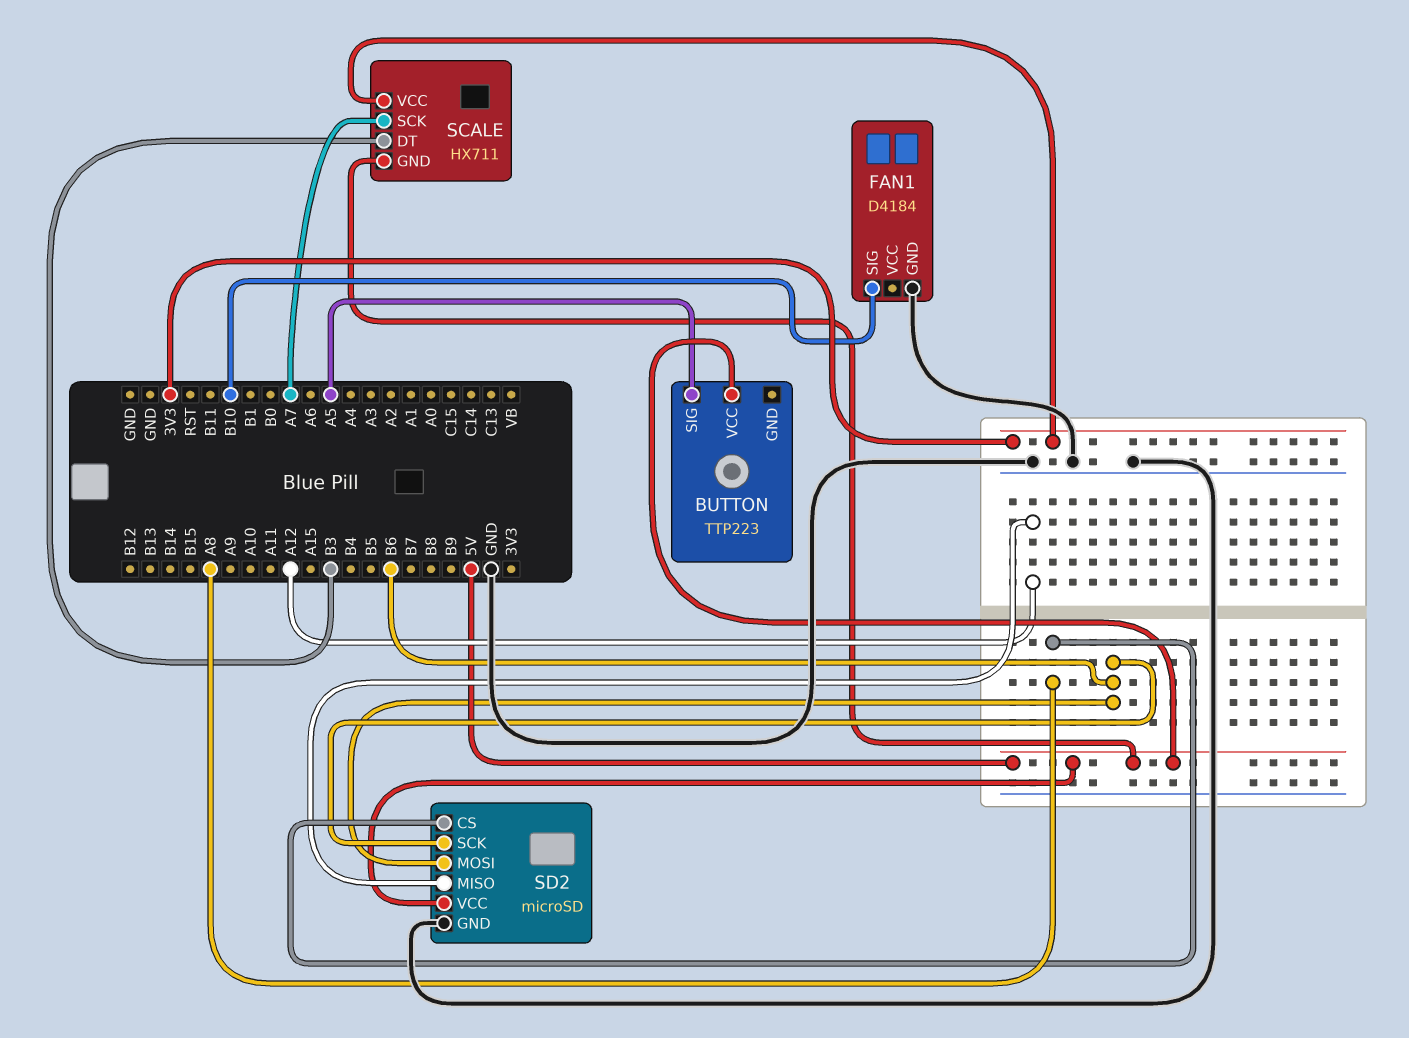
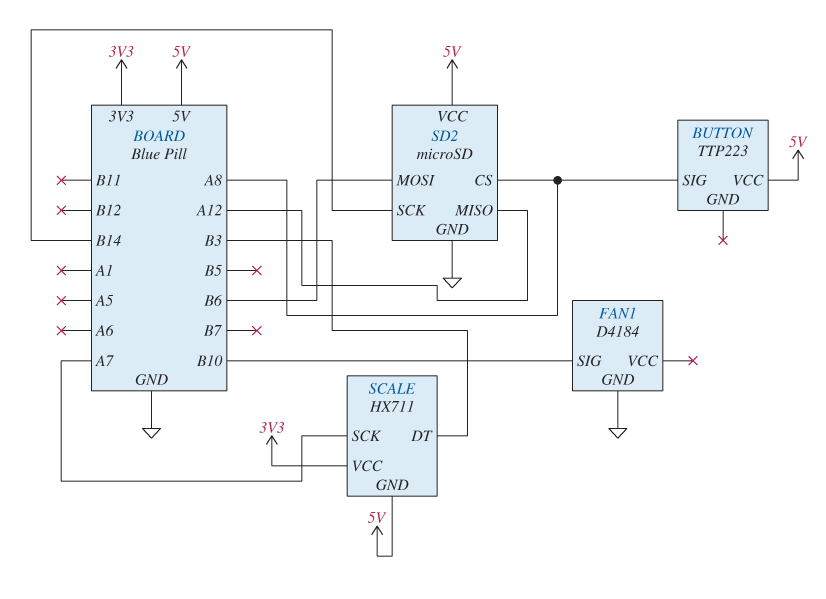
BUTTON pin SIG: A5 -> A8
SD2 pin SCK: B6 -> B14

